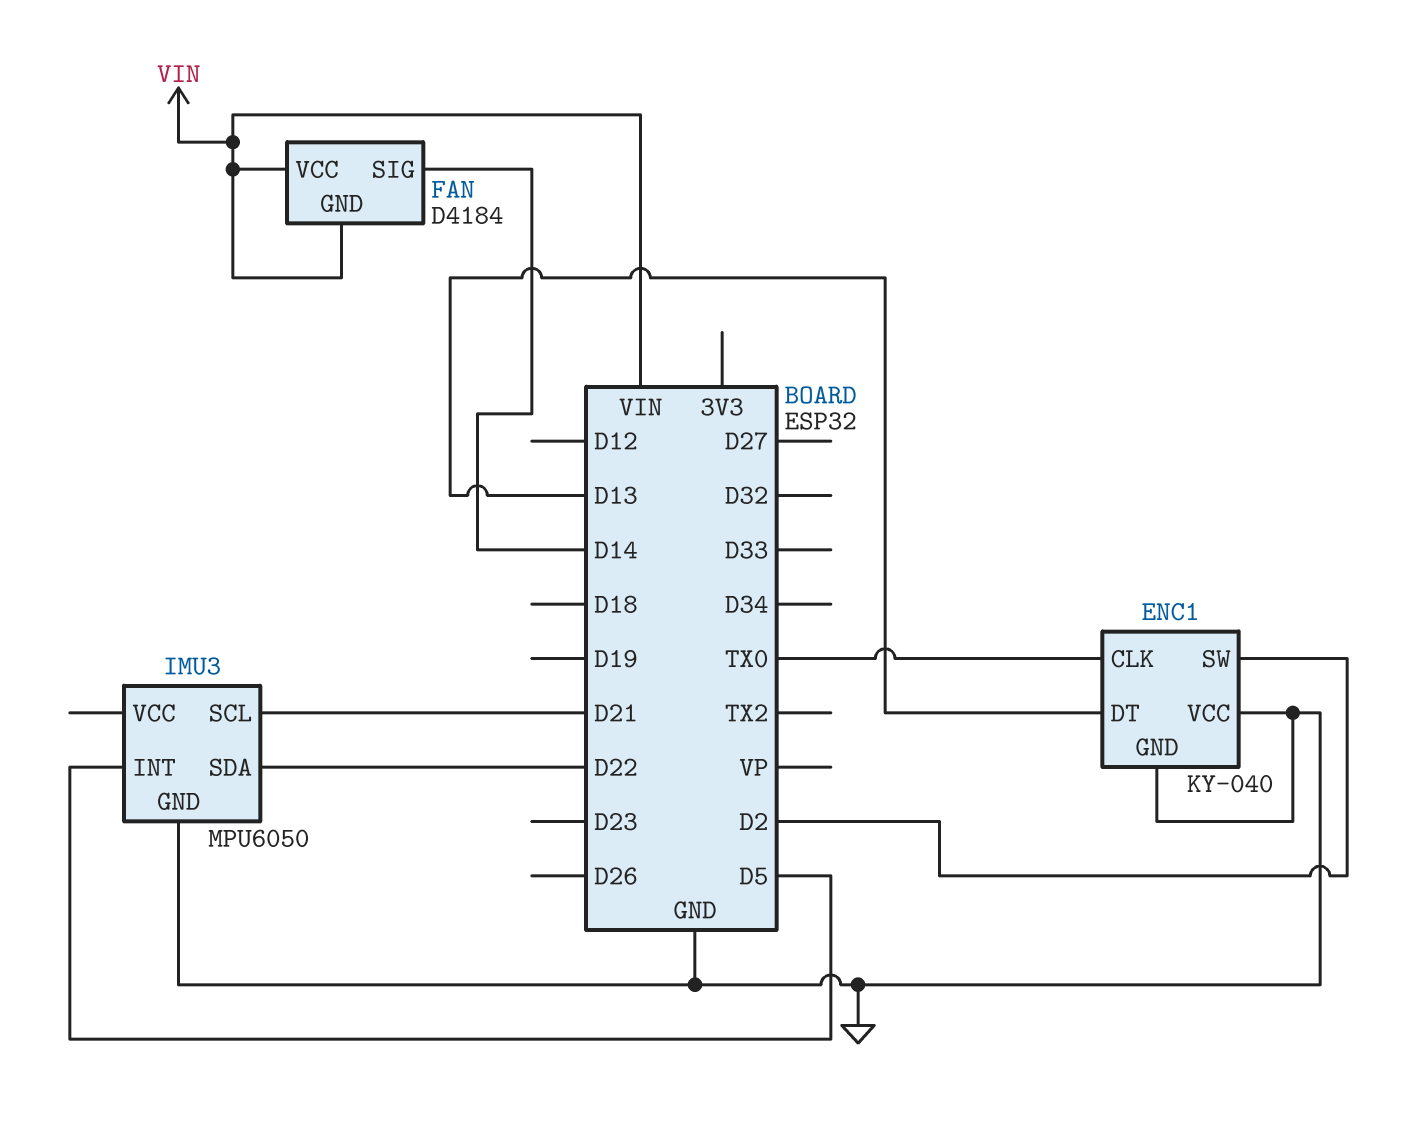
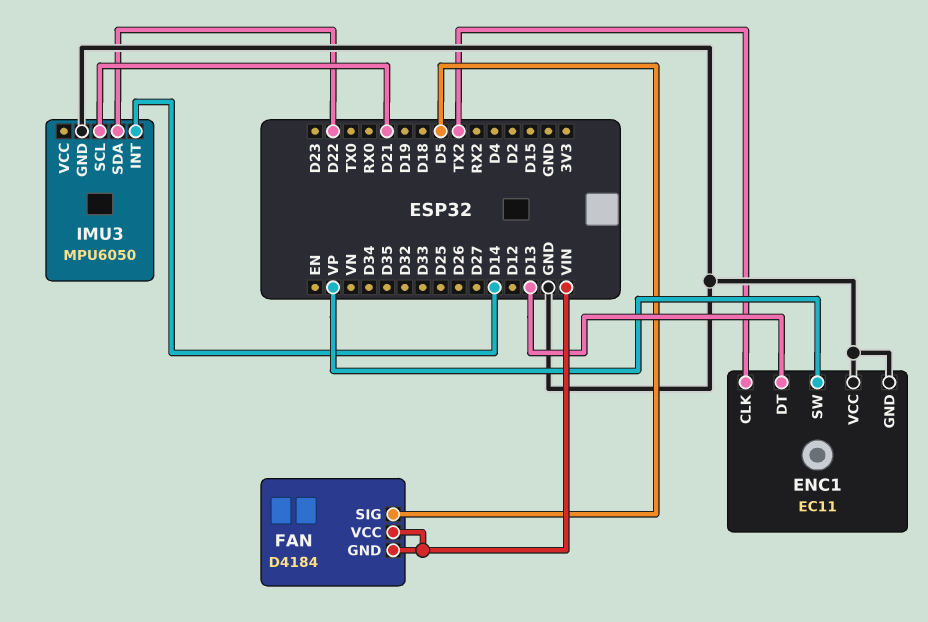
ENC1: KY-040 -> EC11
ENC1 pin CLK: TX0 -> TX2
ENC1 pin SW: D2 -> VP
FAN pin SIG: D14 -> D5
IMU3 pin INT: D5 -> D14

